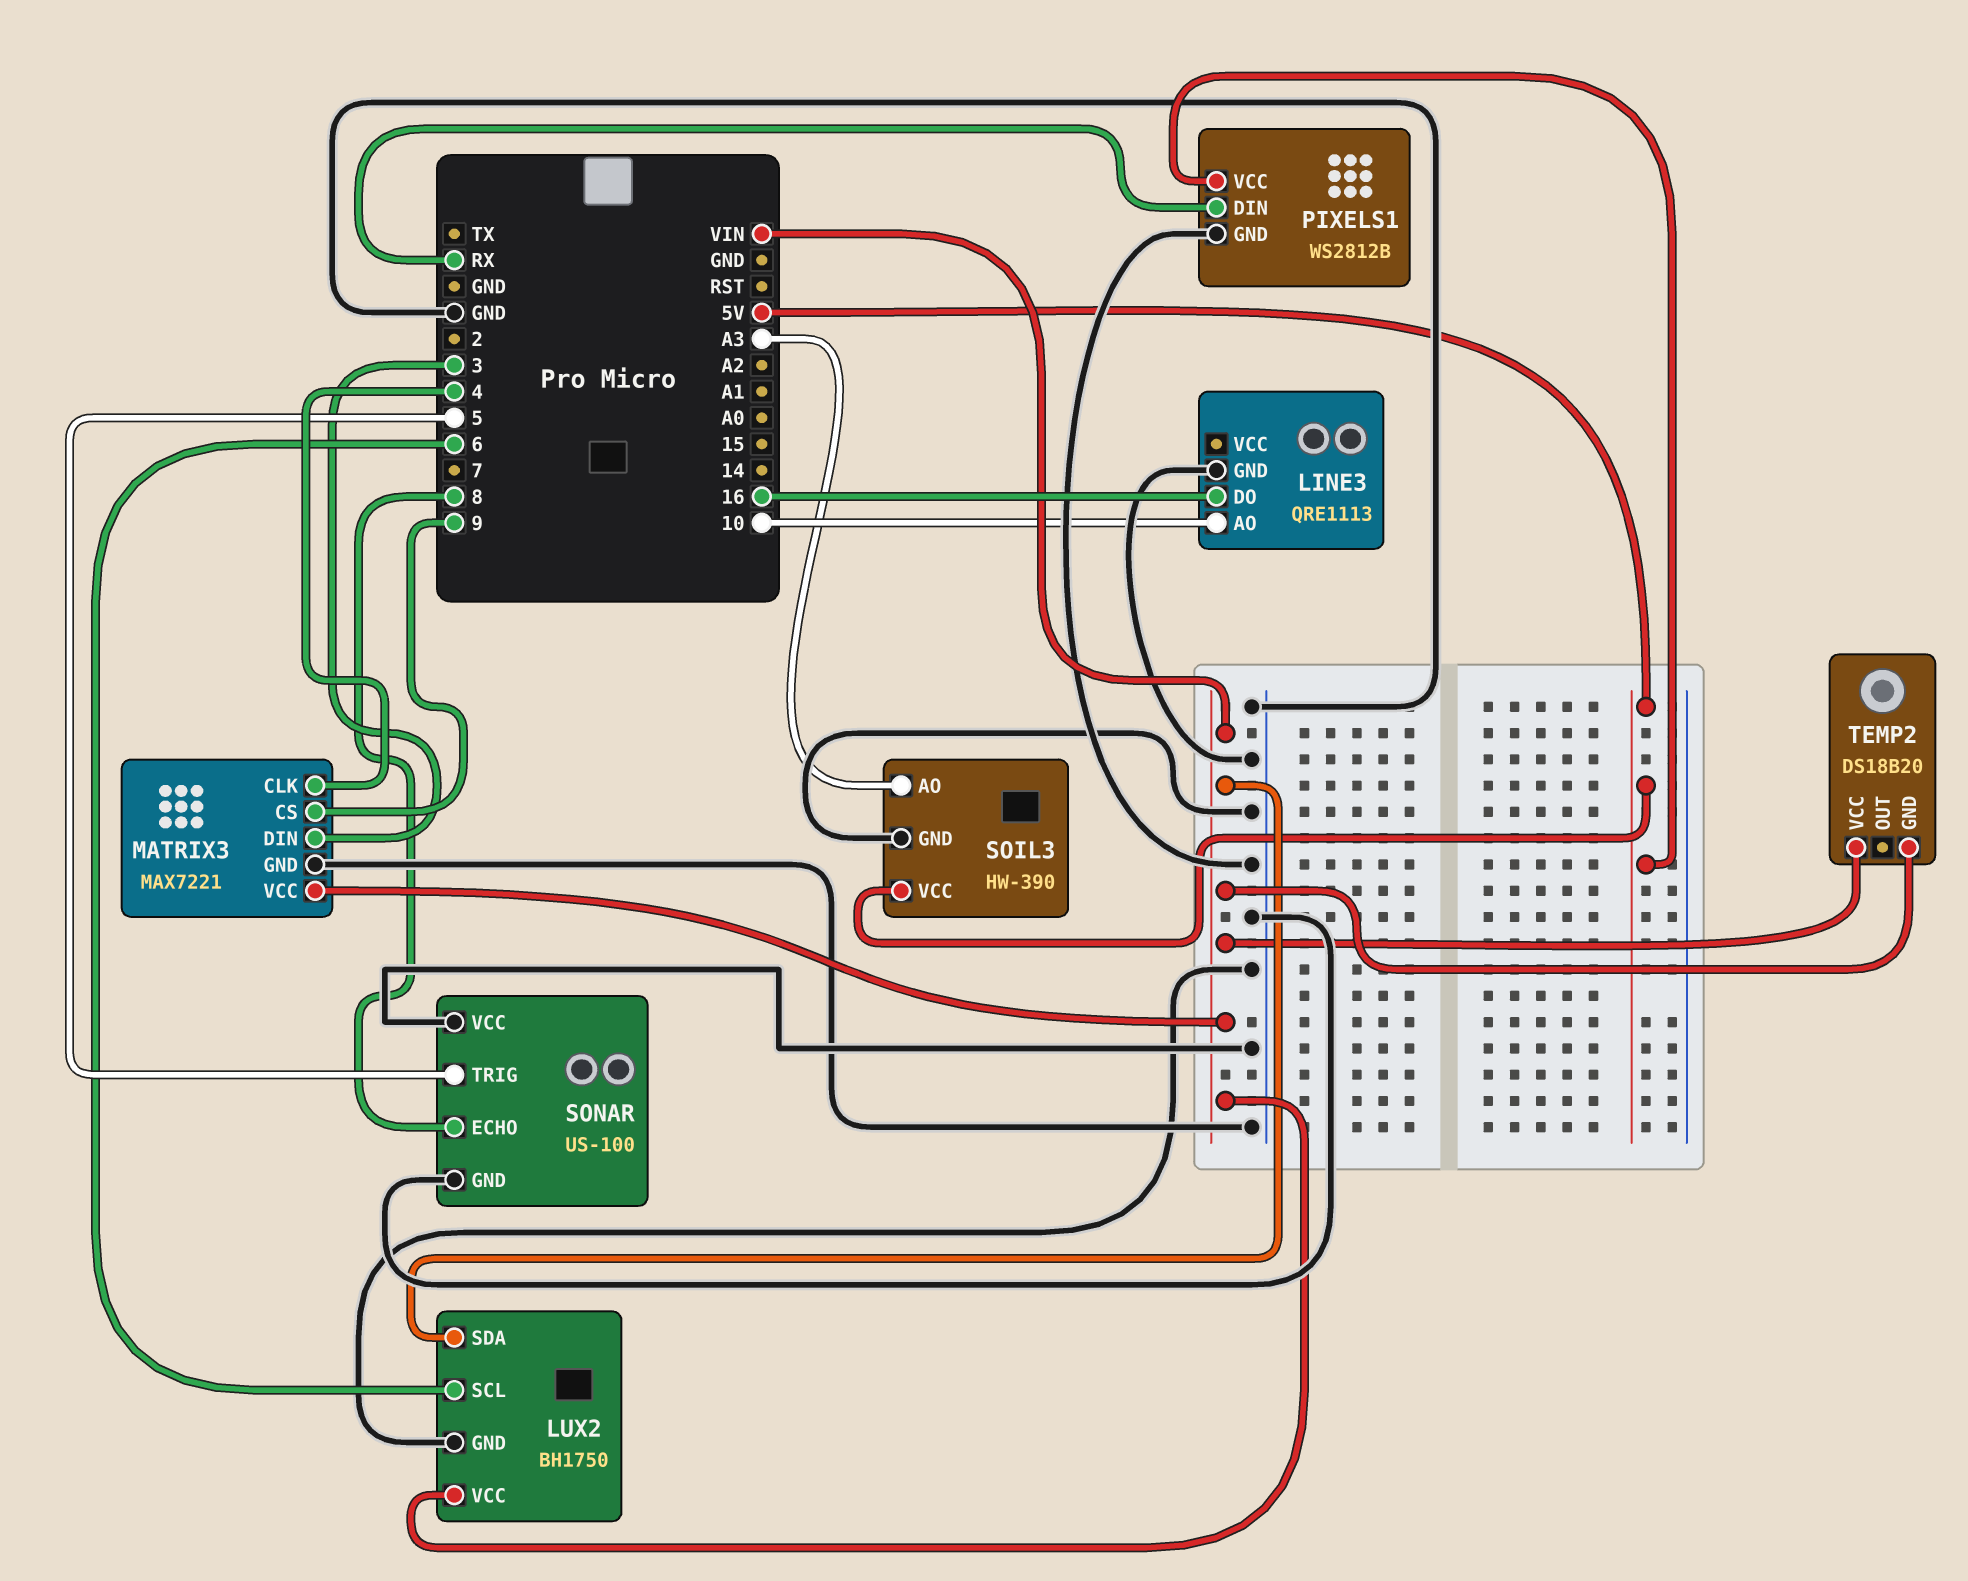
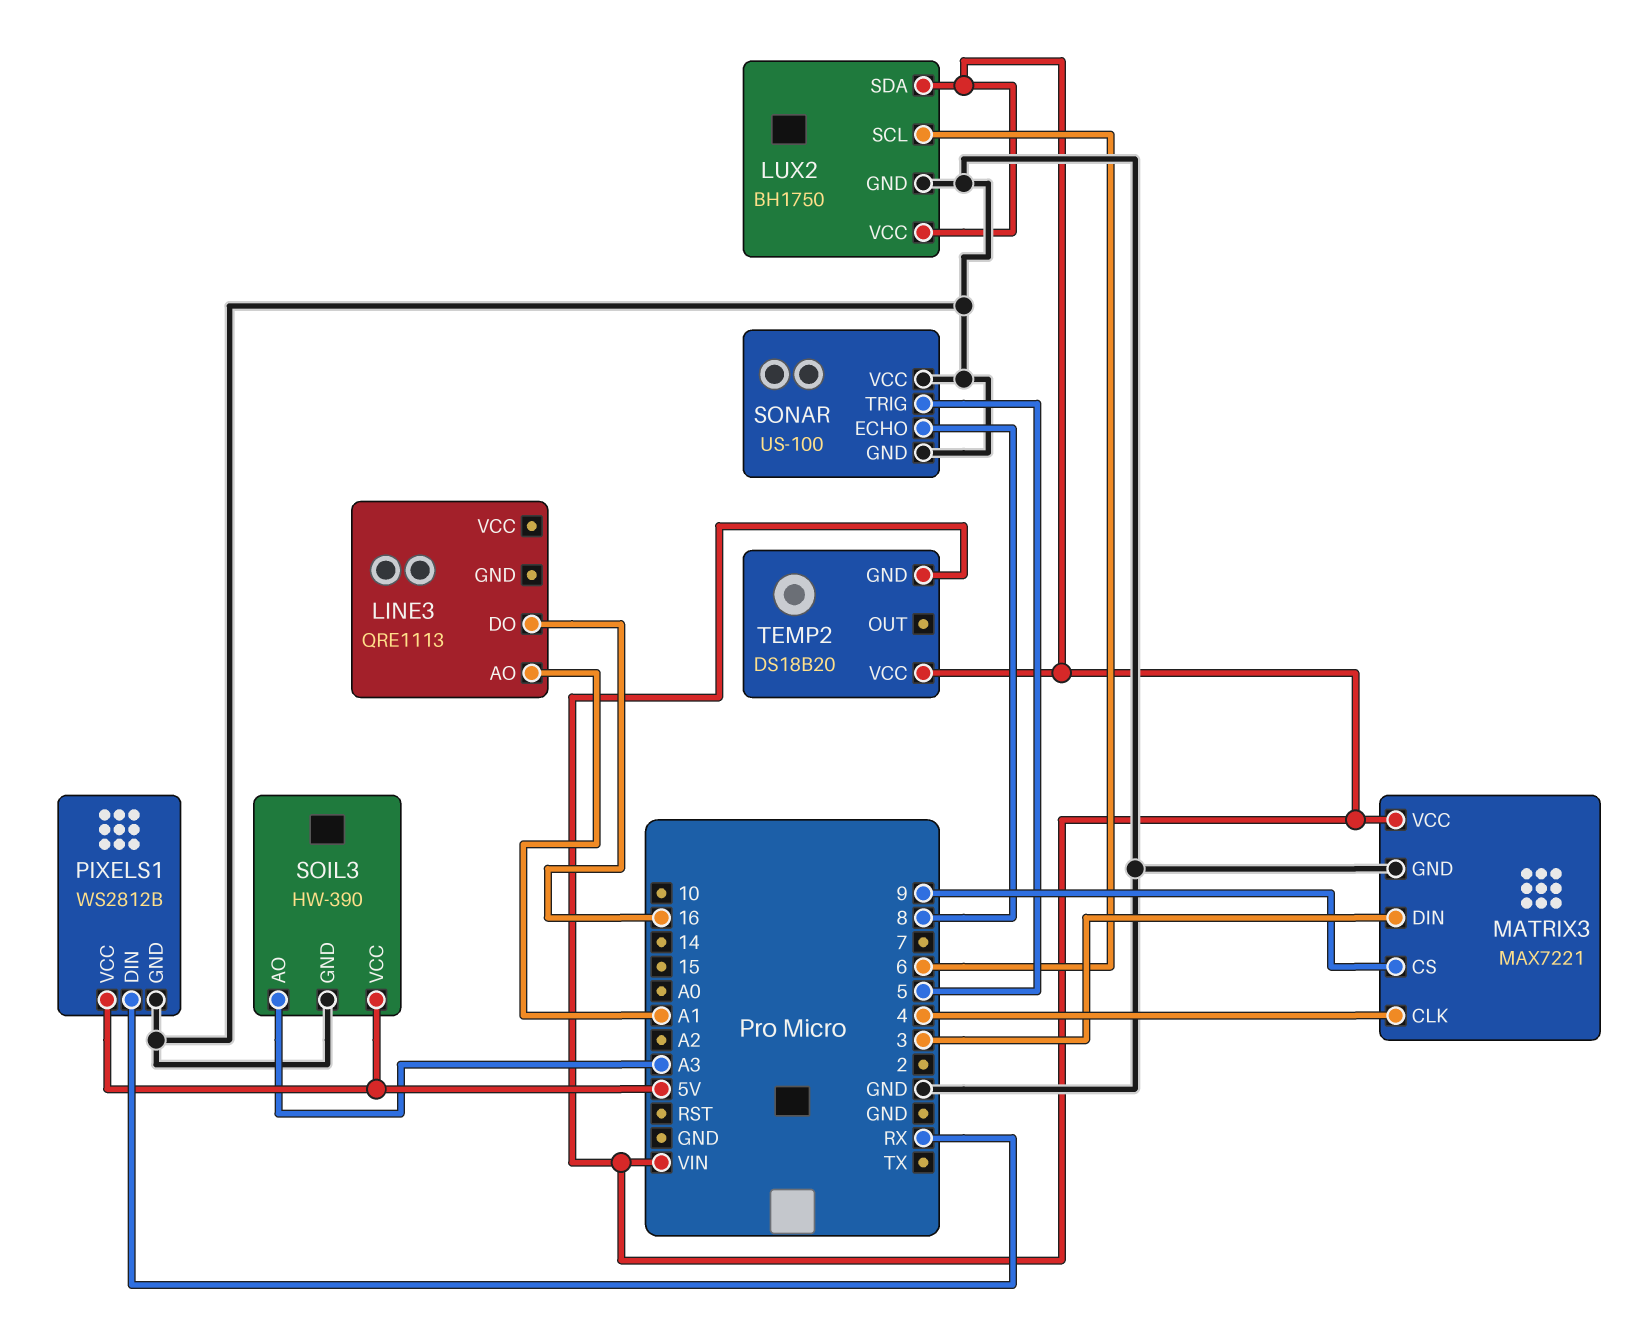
LINE3 pin AO: 10 -> A1
LINE3 pin GND: GND -> none

